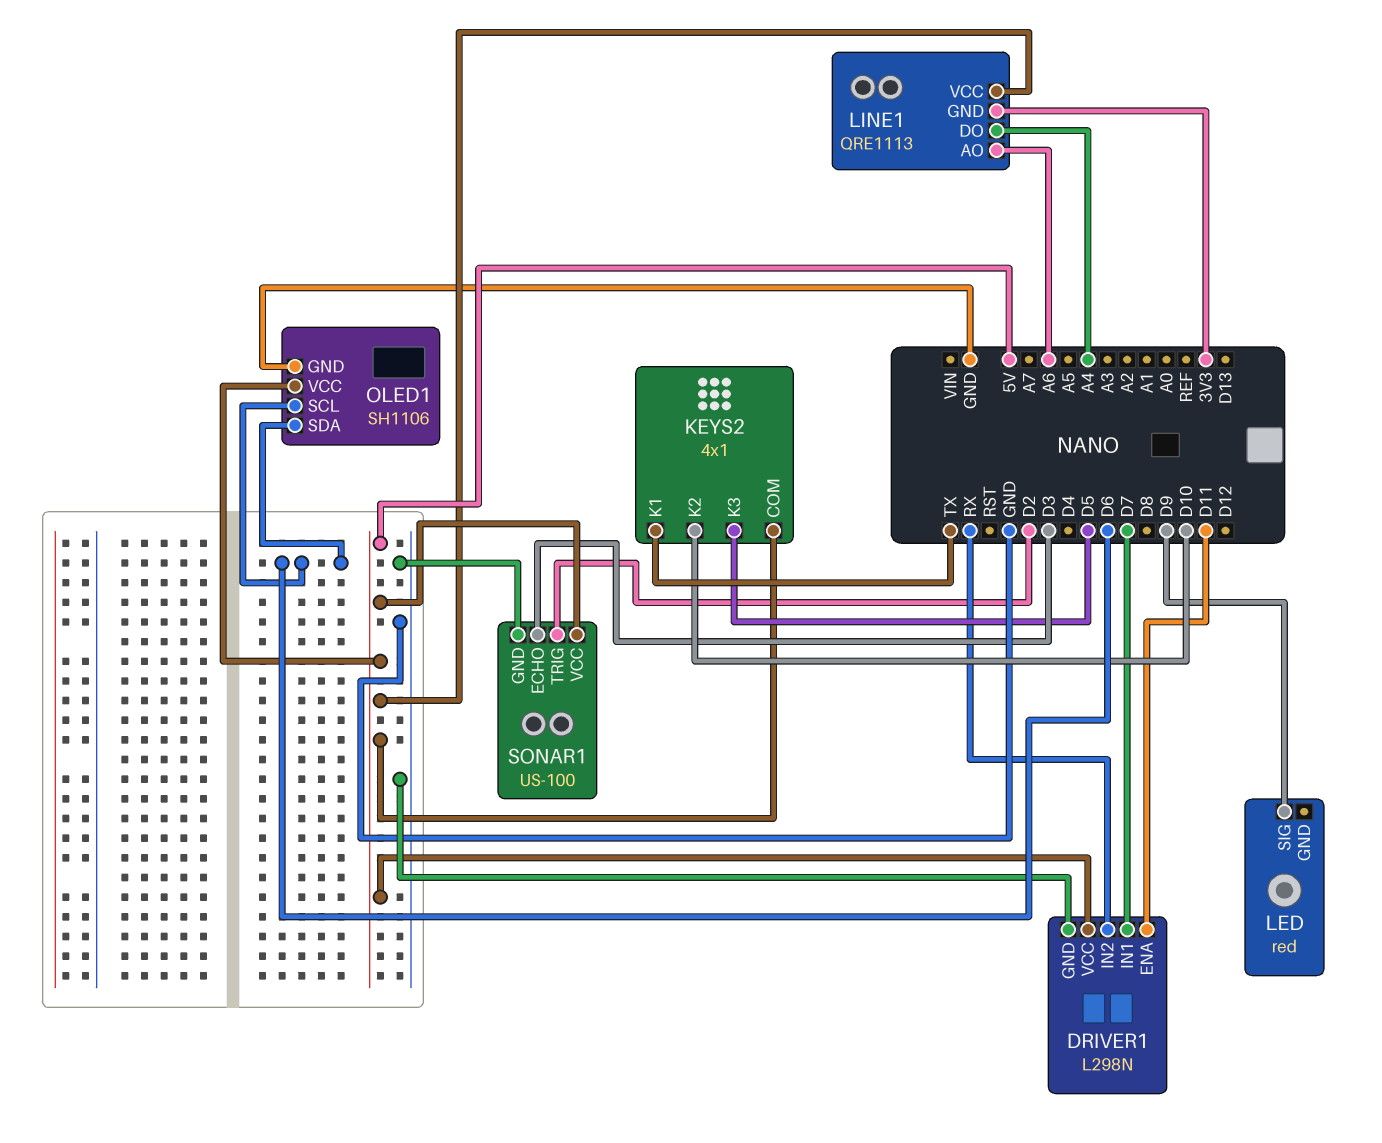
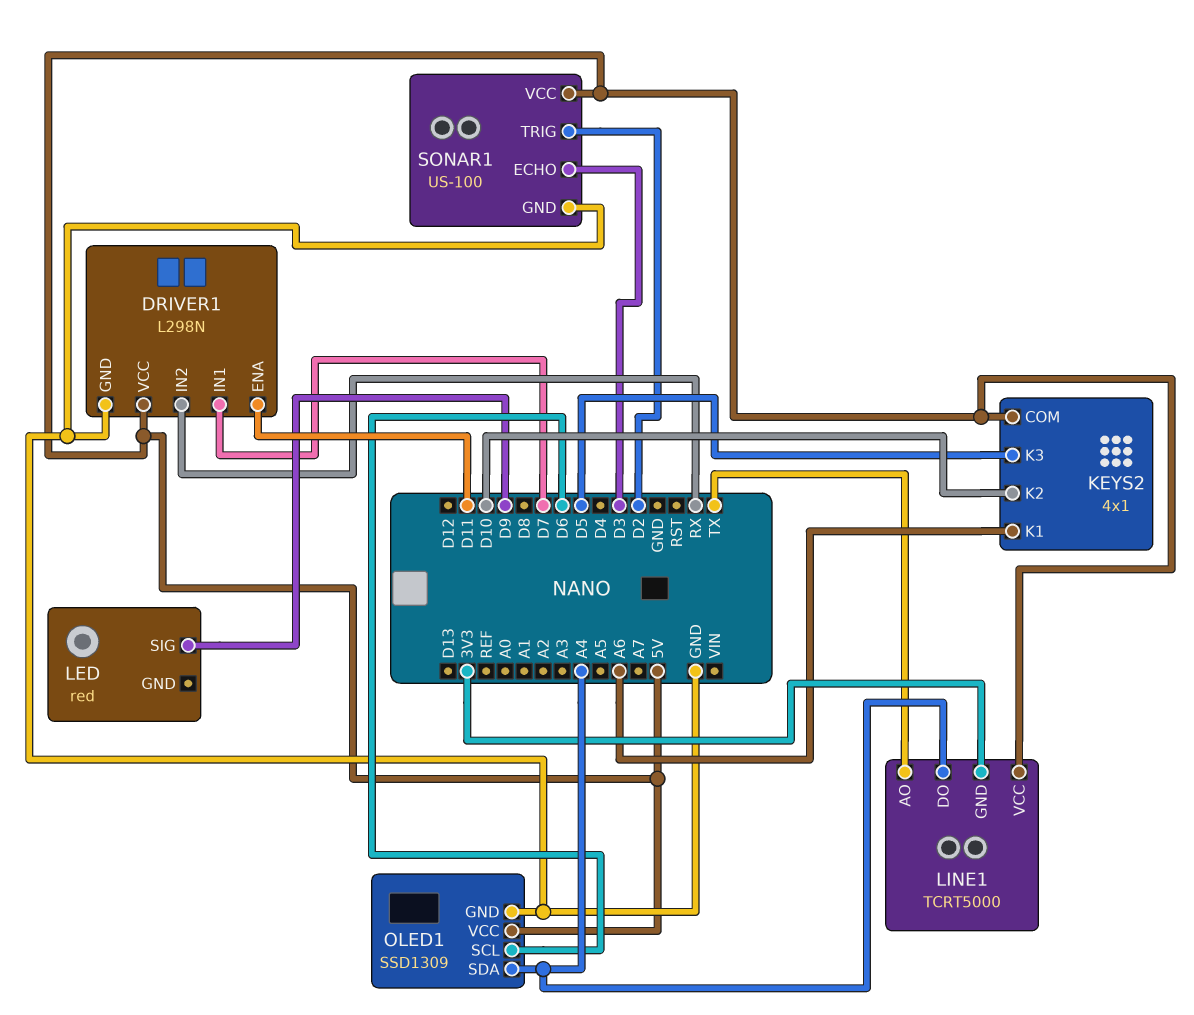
KEYS2 pin K1: TX -> A6
LINE1: QRE1113 -> TCRT5000
LINE1 pin AO: A6 -> TX
OLED1: SH1106 -> SSD1309
OLED1 pin SDA: D6 -> A4

